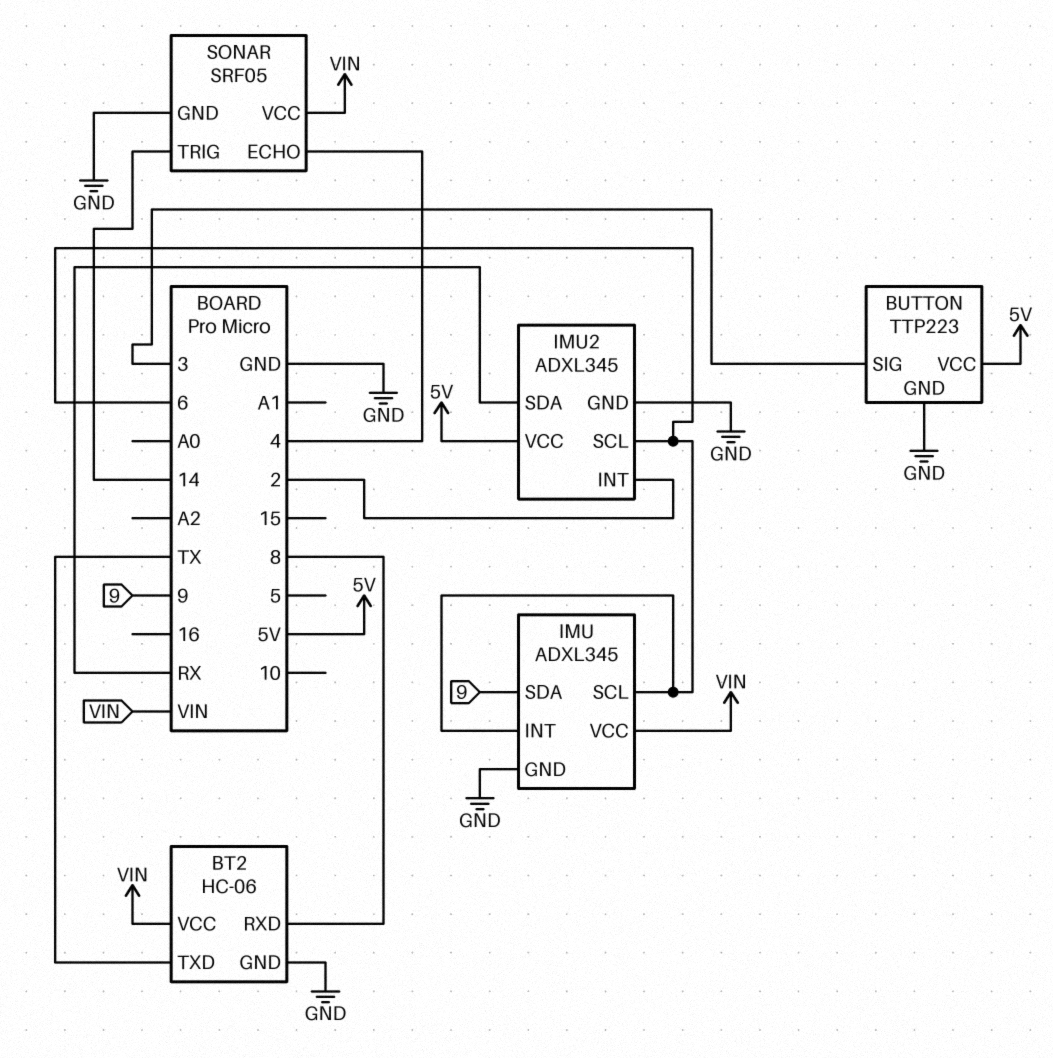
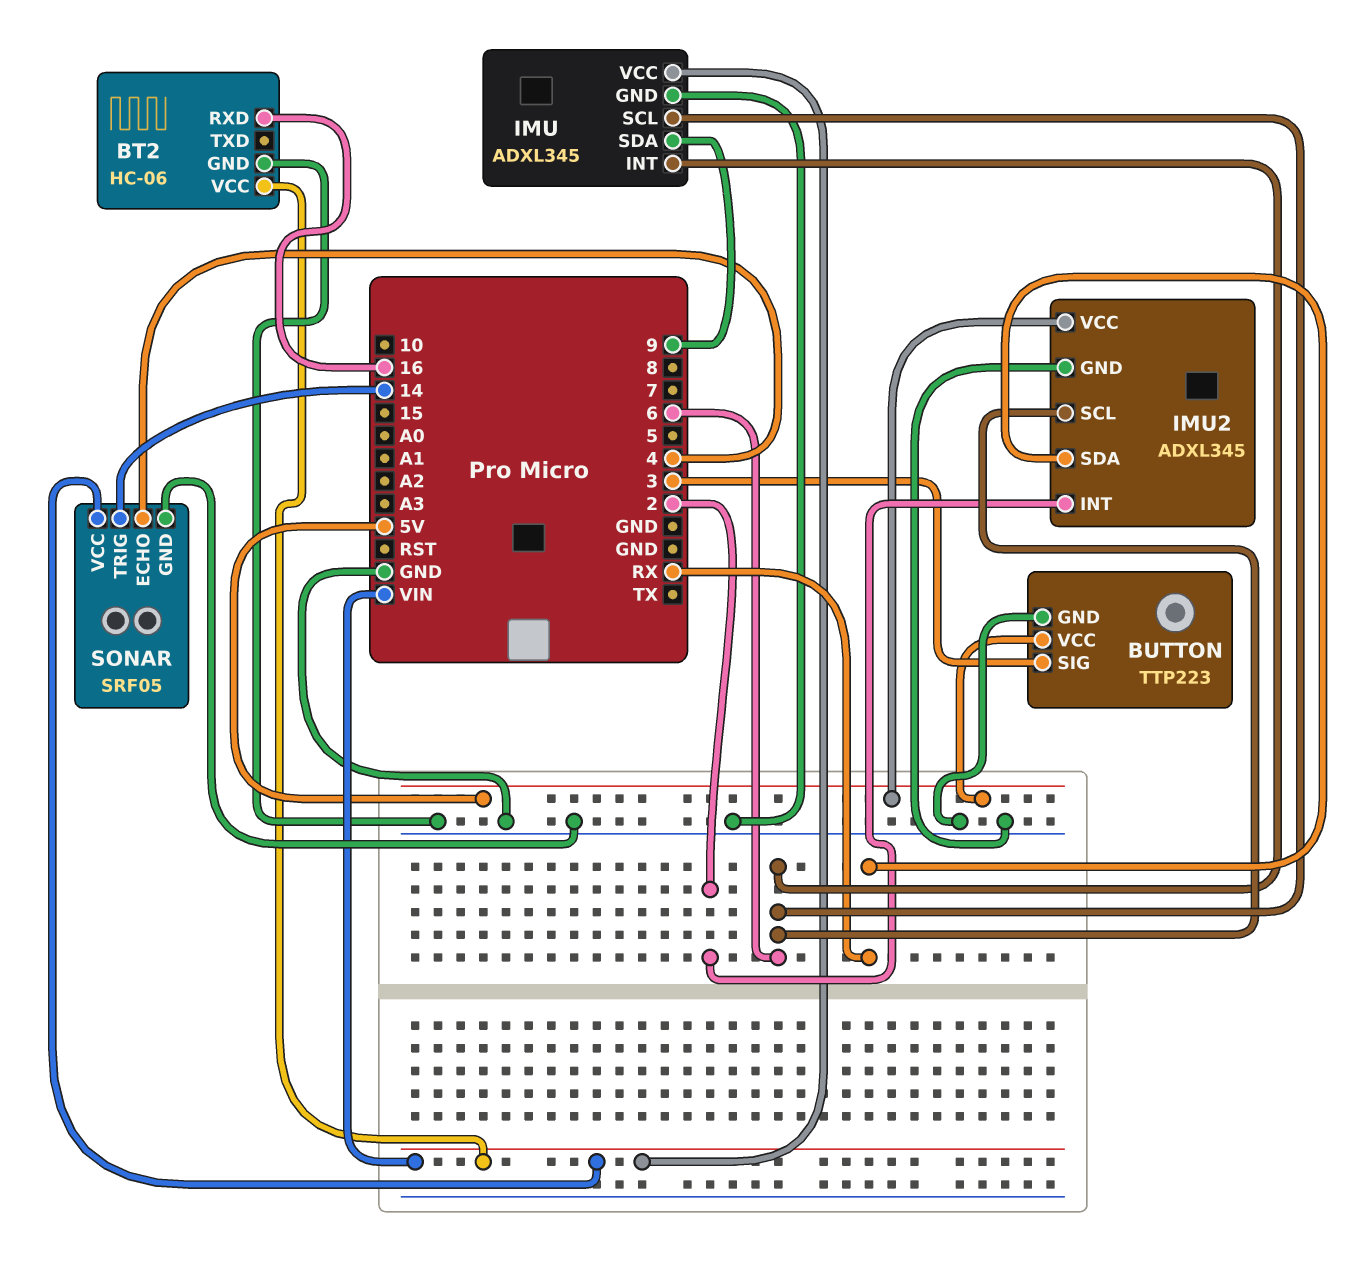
BT2 pin RXD: 8 -> 16
BT2 pin TXD: TX -> none

